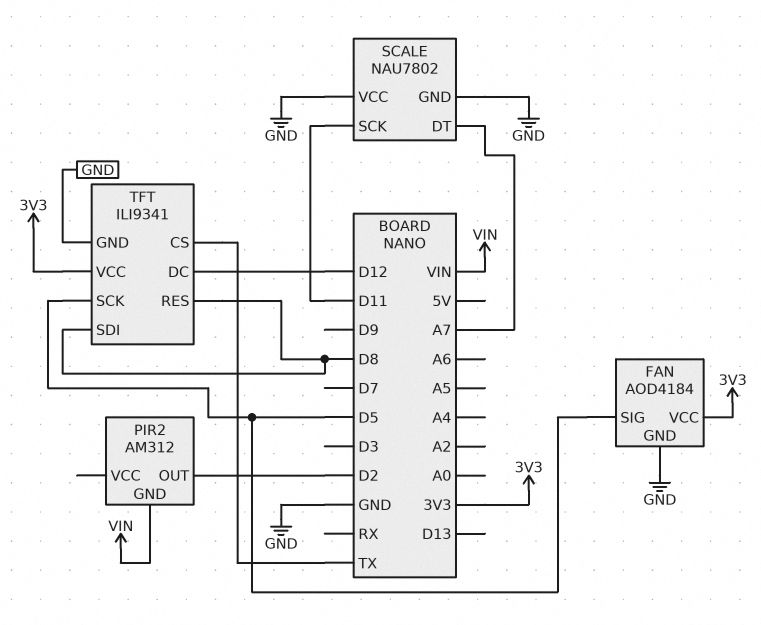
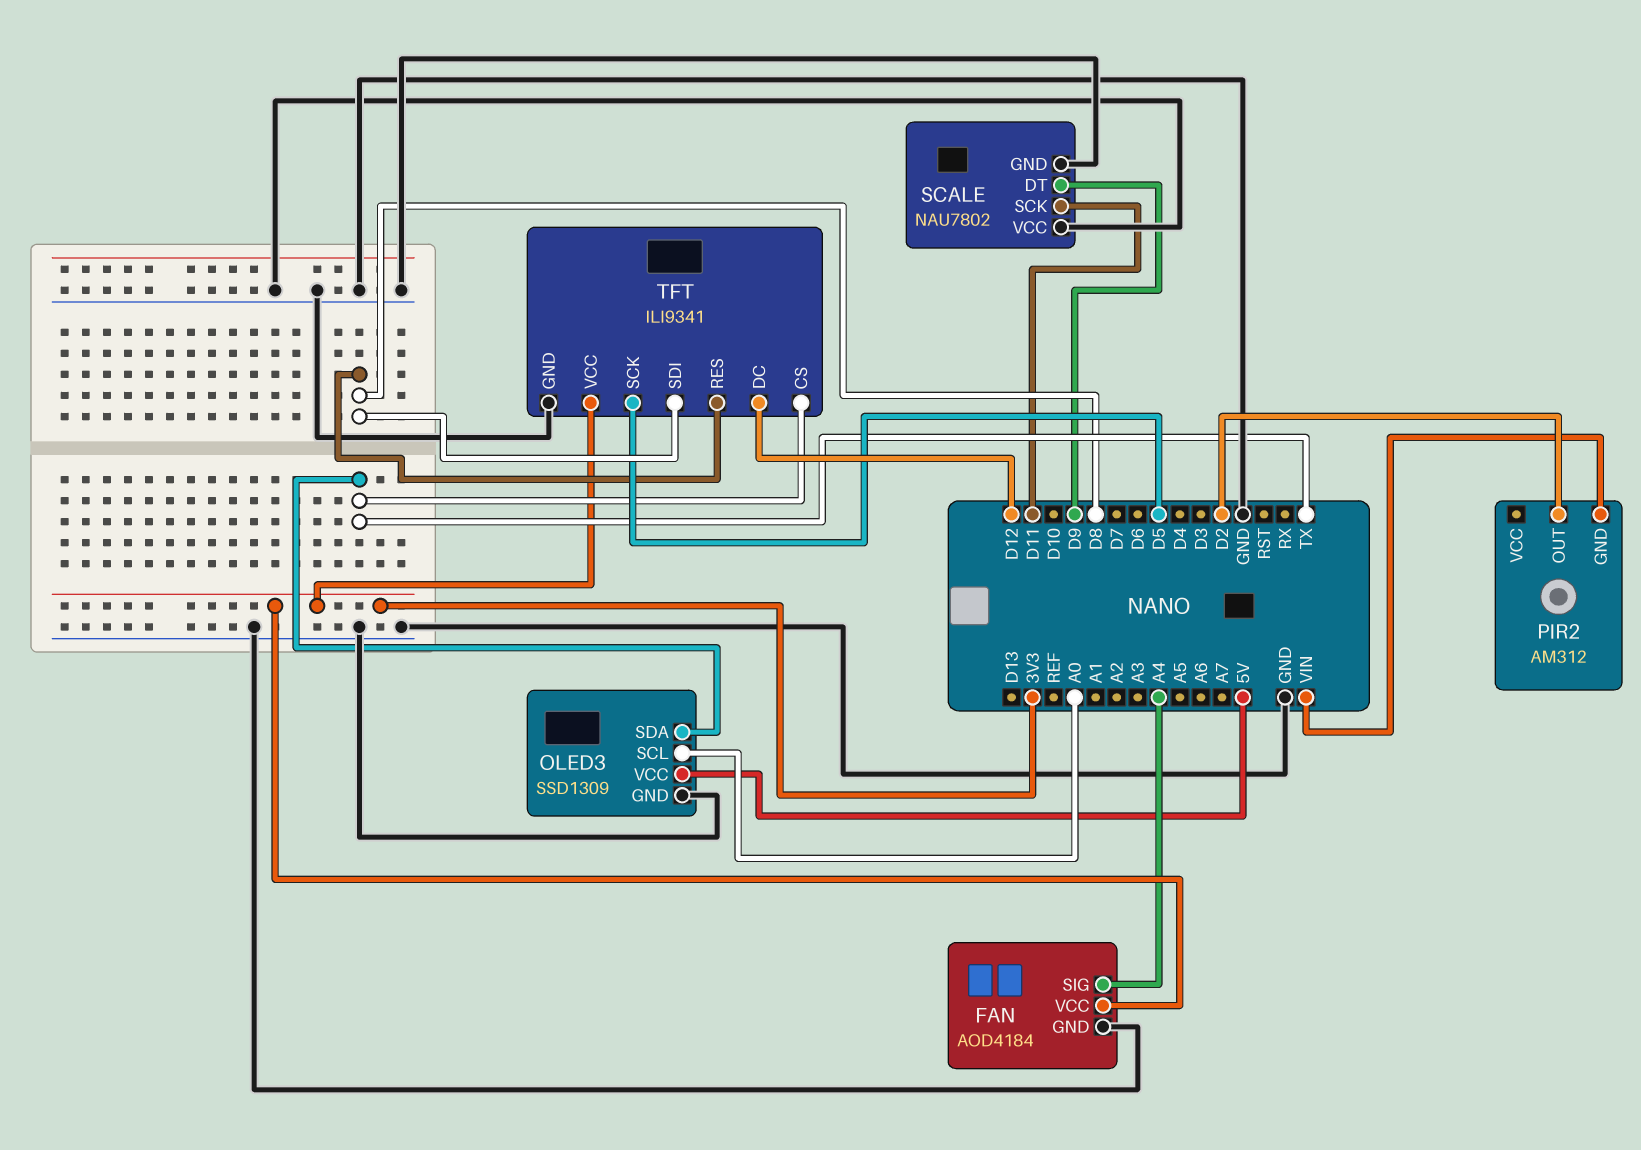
FAN pin SIG: D5 -> A4
OLED3: none -> SSD1309
OLED3 pin GND: none -> GND
OLED3 pin SCL: none -> A0
OLED3 pin SDA: none -> TX
OLED3 pin VCC: none -> 5V
SCALE pin DT: A7 -> D9

